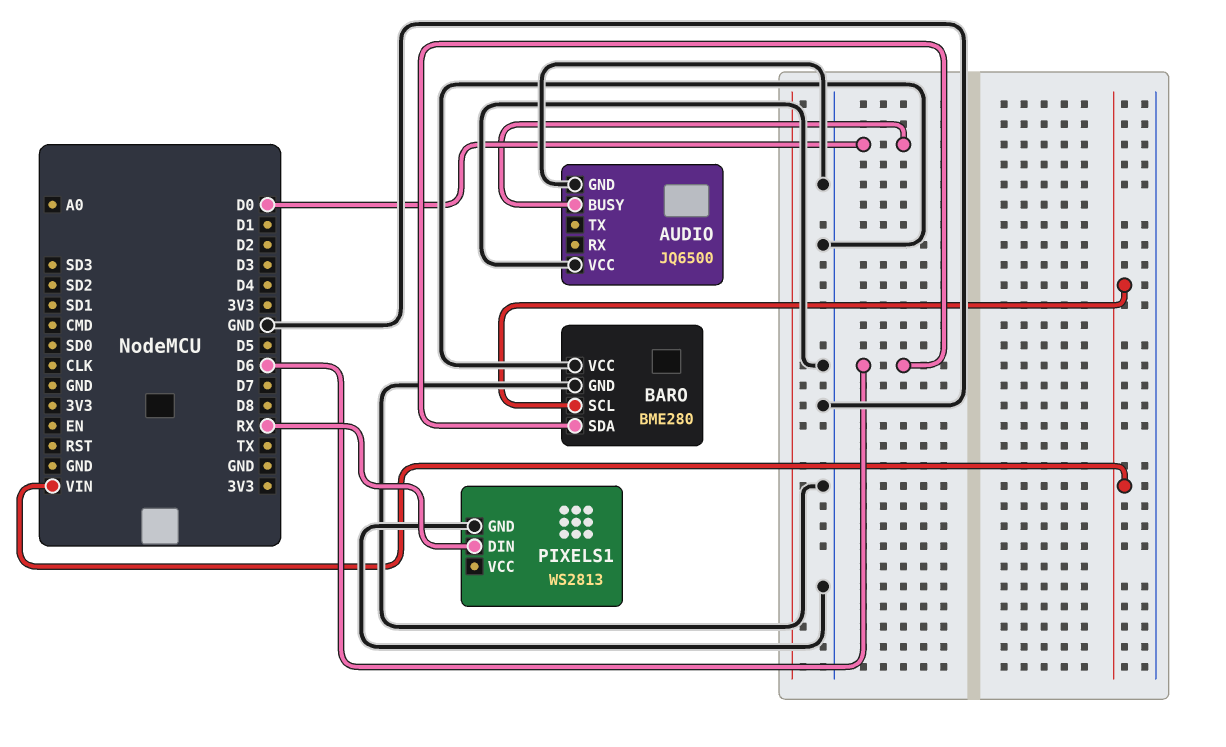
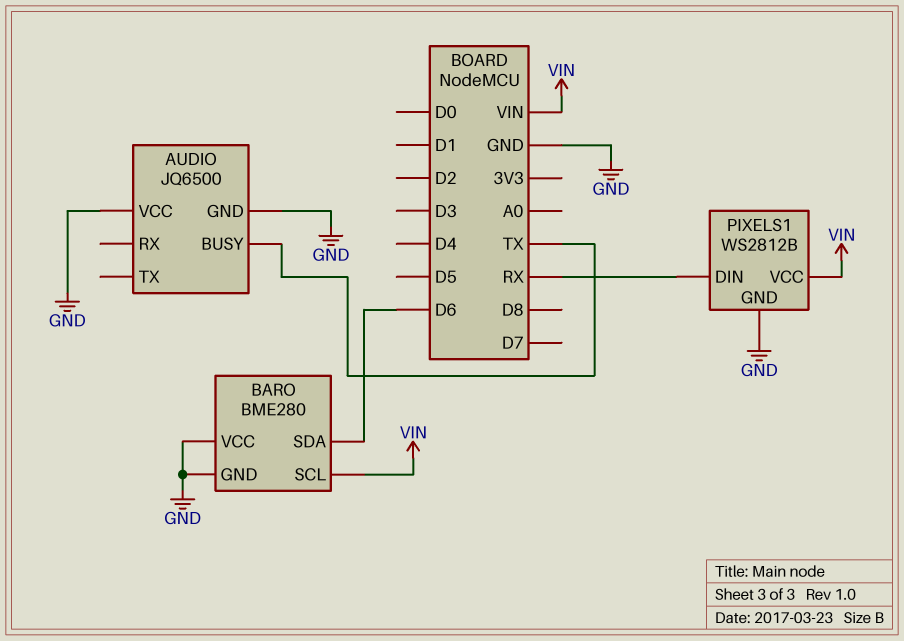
AUDIO pin BUSY: D0 -> TX
PIXELS1: WS2813 -> WS2812B
PIXELS1 pin VCC: none -> VIN

